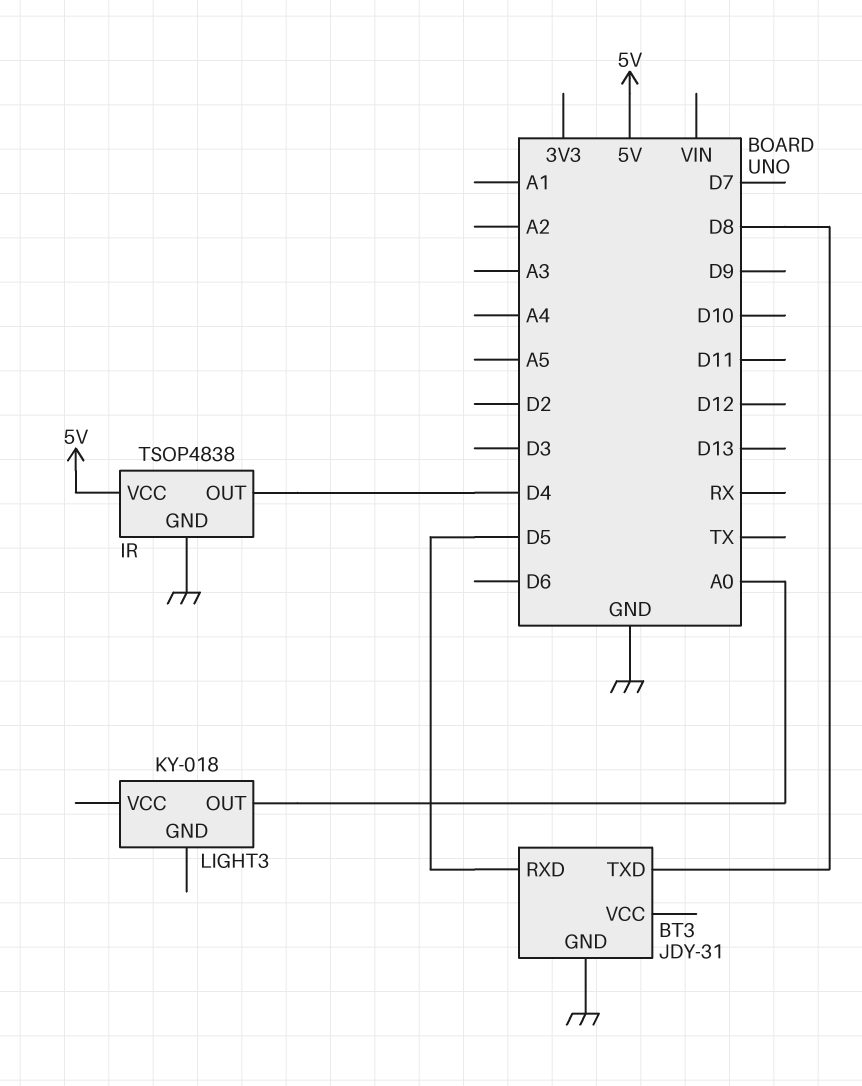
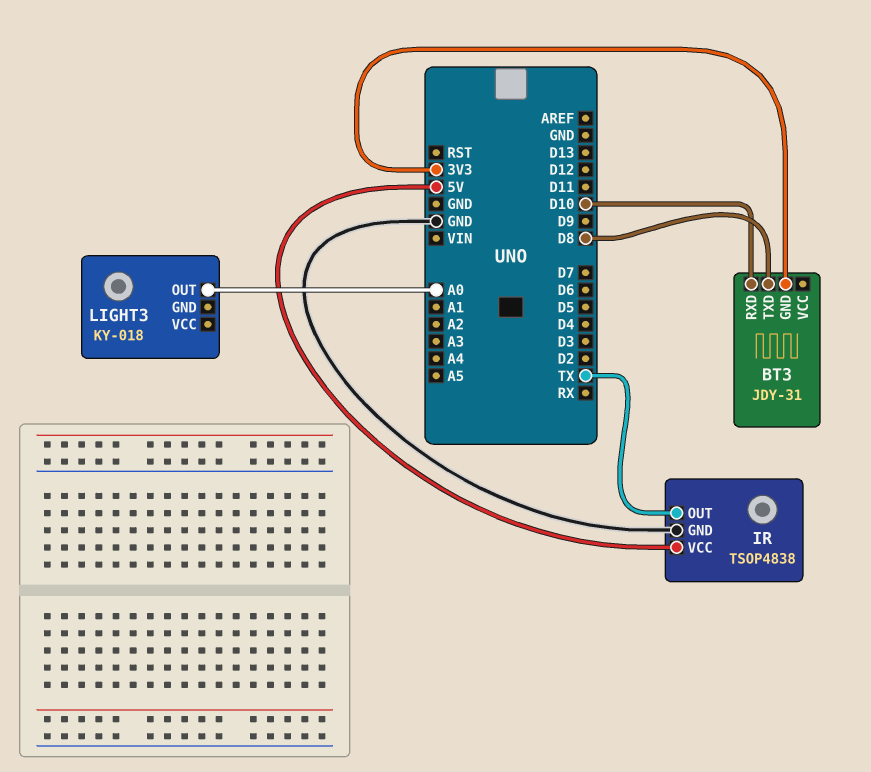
BT3 pin GND: GND -> 3V3
BT3 pin RXD: D5 -> D10
IR pin OUT: D4 -> TX

